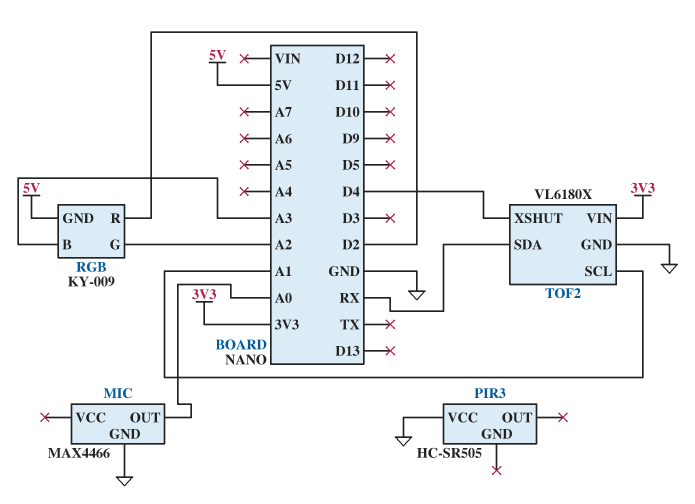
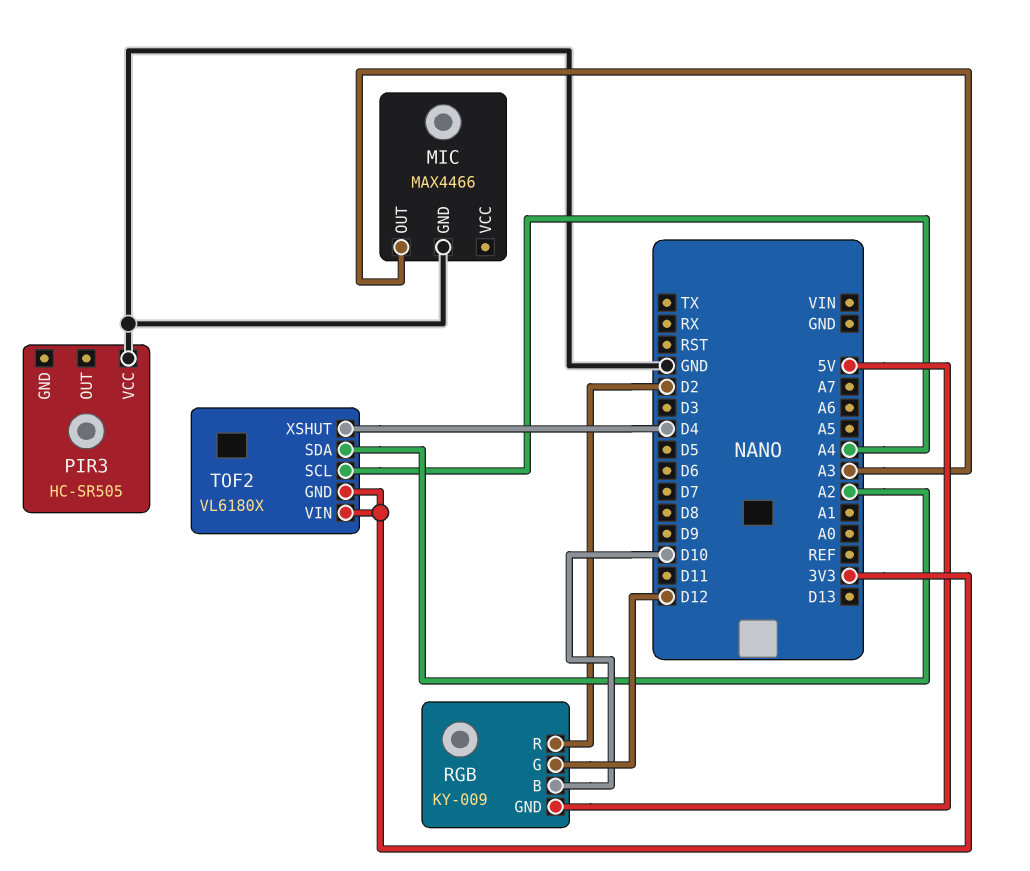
MIC pin OUT: A0 -> A3
RGB pin B: A3 -> D10
RGB pin G: A2 -> D12
TOF2 pin GND: GND -> 3V3
TOF2 pin SCL: A1 -> A4
TOF2 pin SDA: RX -> A2

